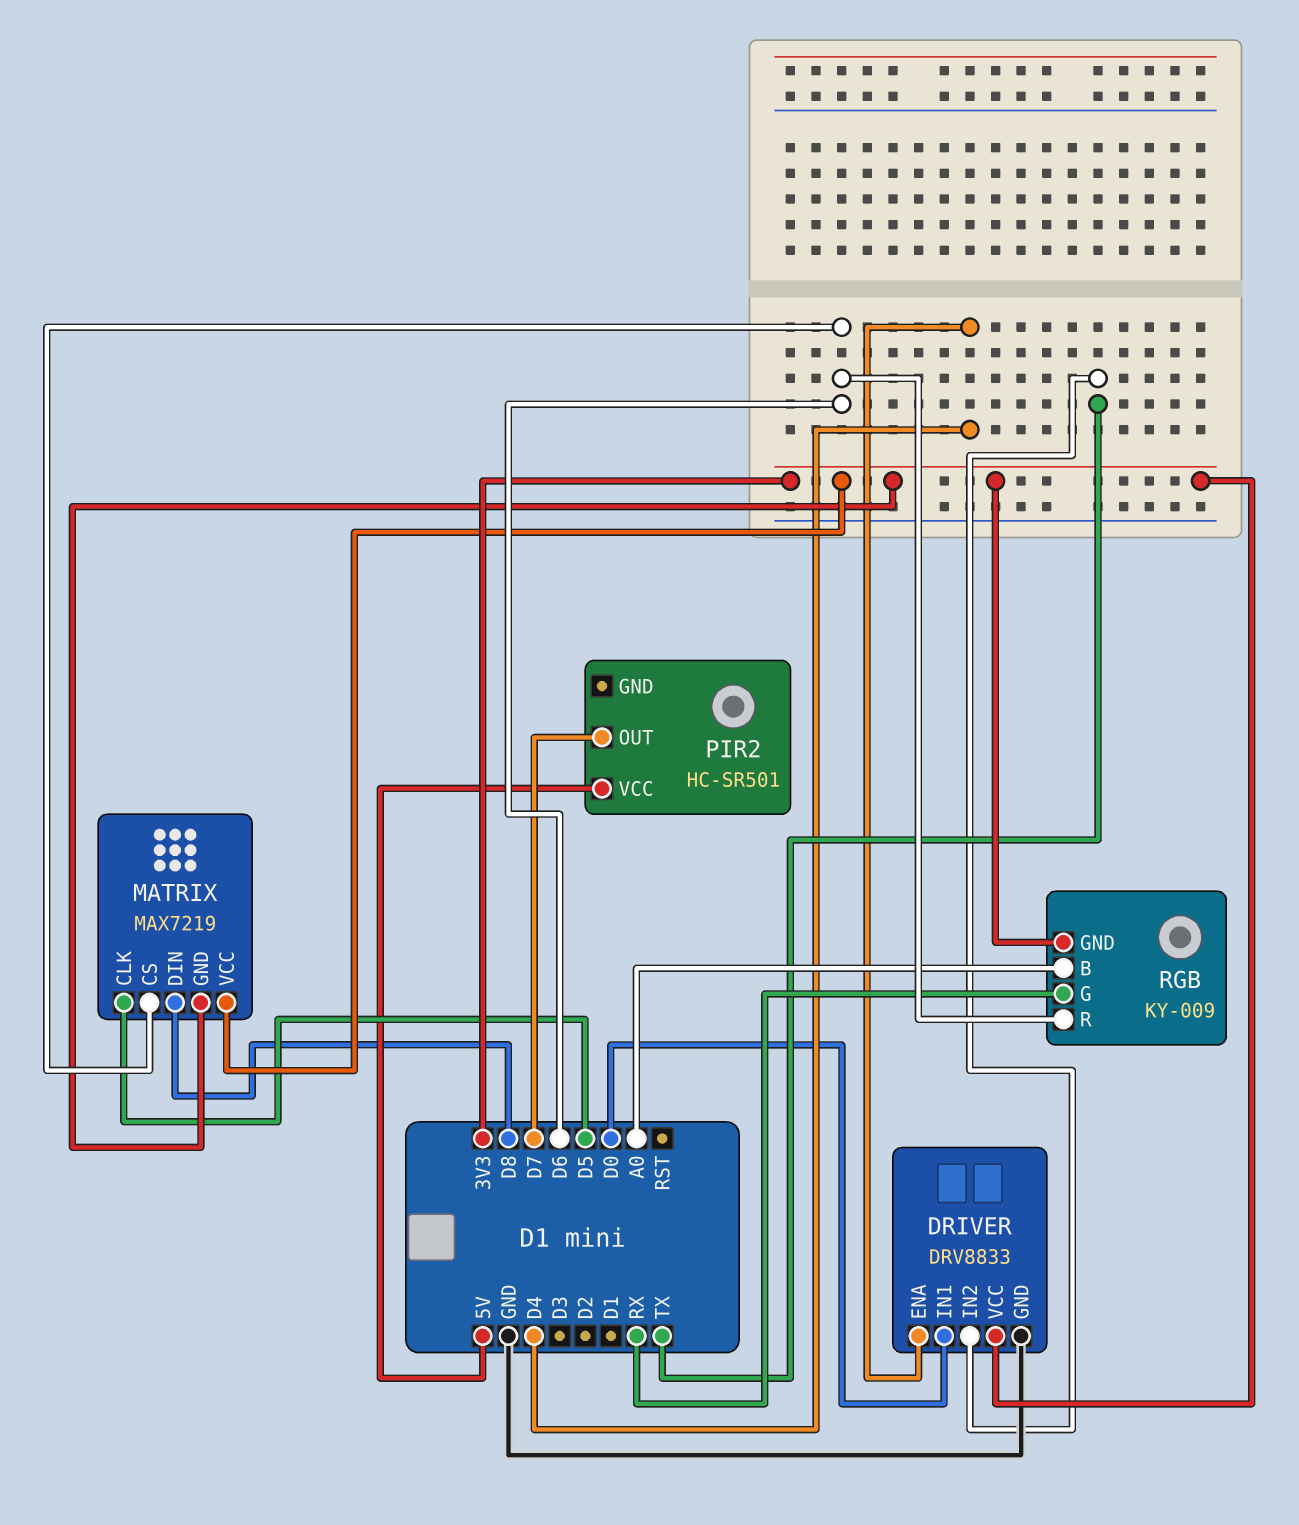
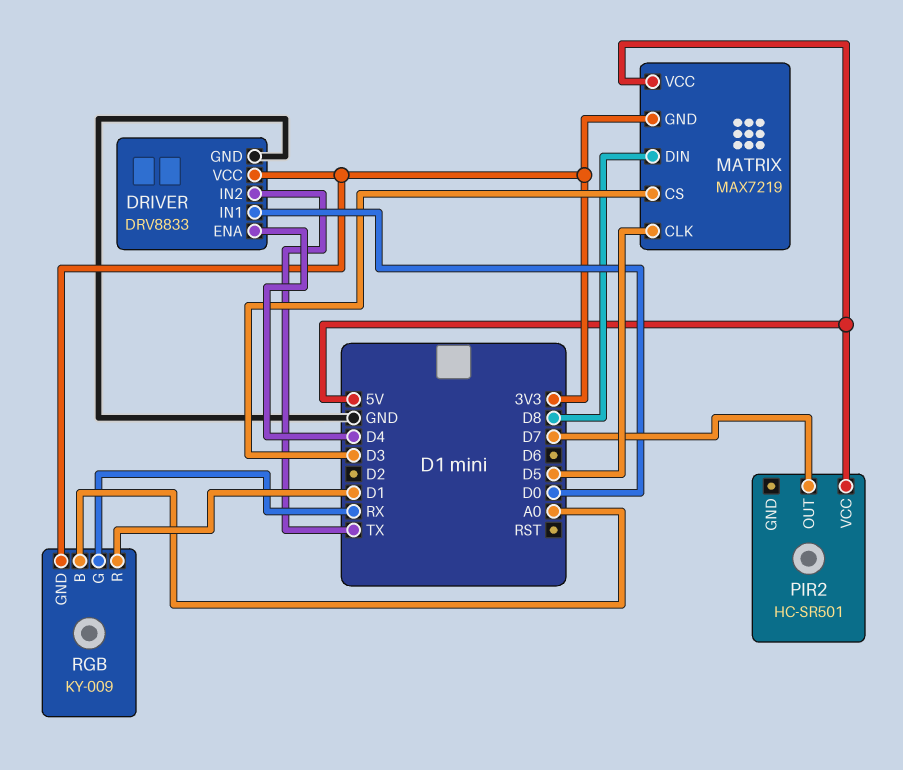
MATRIX pin CS: D6 -> D3
MATRIX pin VCC: 3V3 -> 5V
RGB pin R: D6 -> D1

